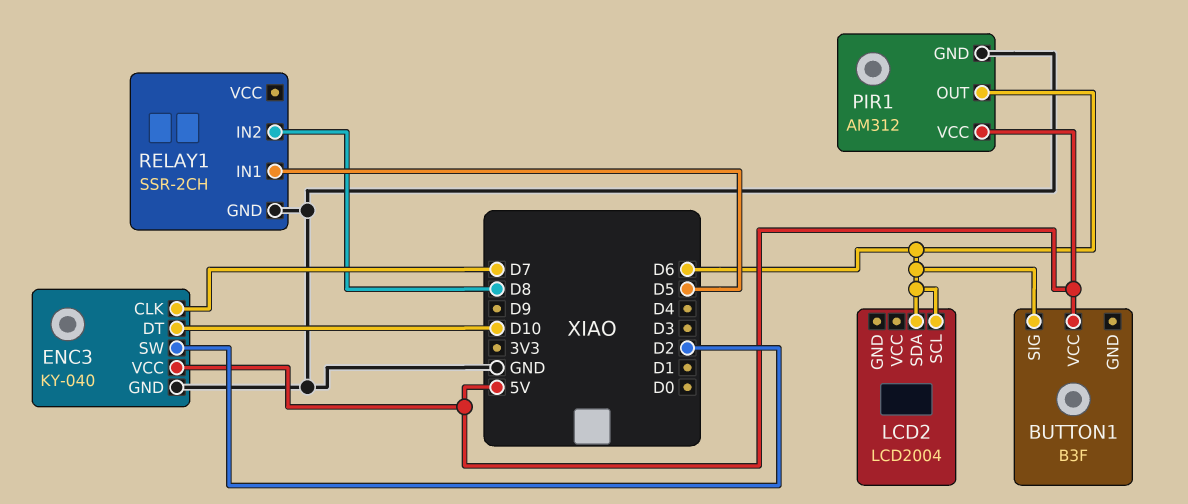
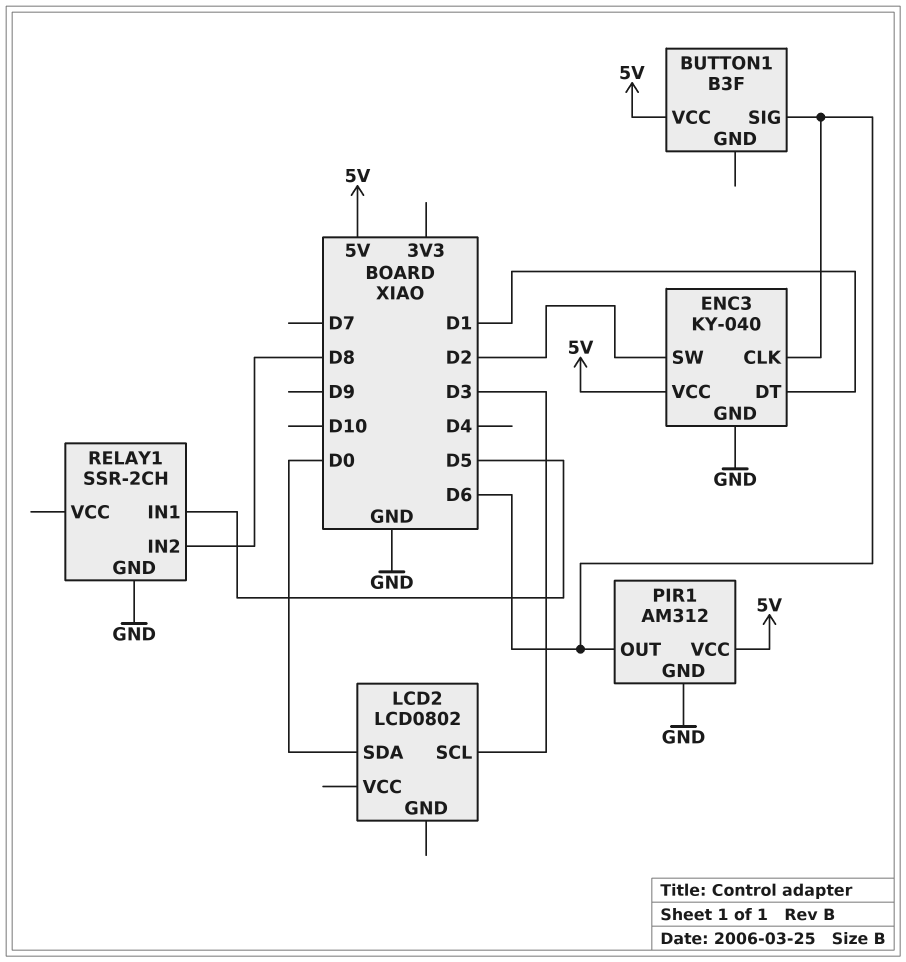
ENC3 pin CLK: D7 -> D6
ENC3 pin DT: D10 -> D1
LCD2: LCD2004 -> LCD0802
LCD2 pin SCL: D6 -> D3
LCD2 pin SDA: D6 -> D0

